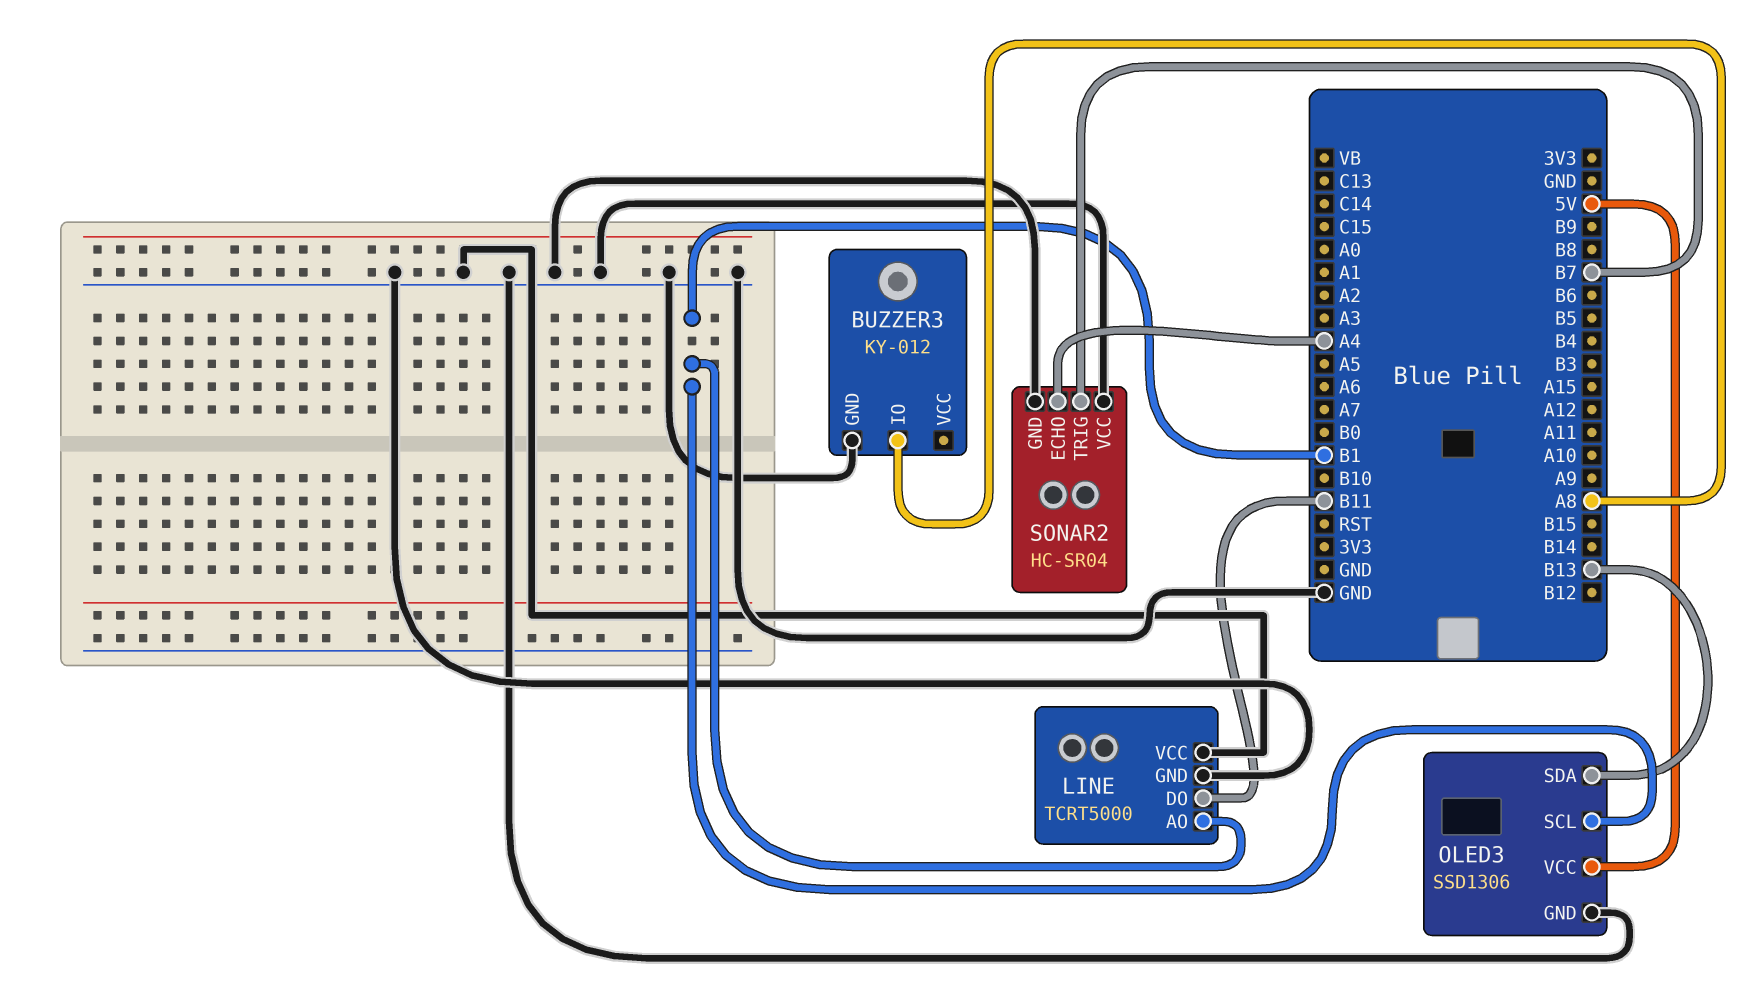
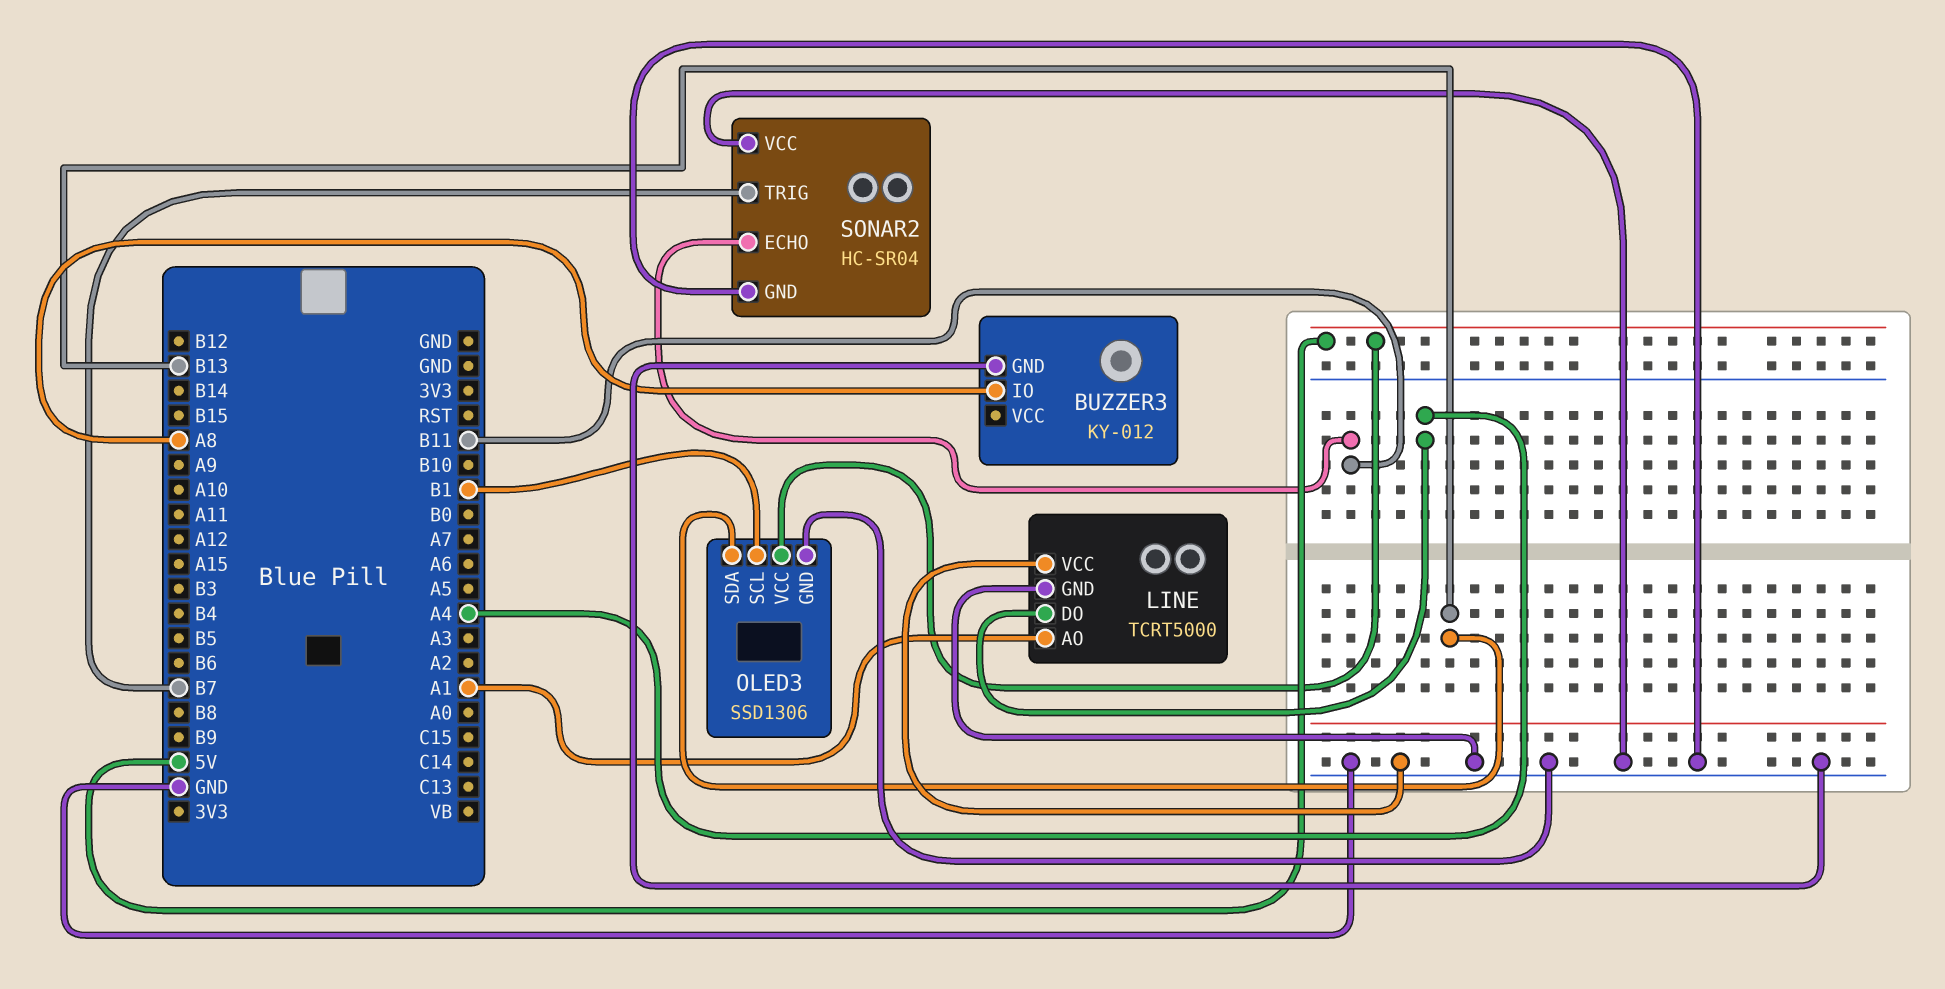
LINE pin AO: B1 -> A1
LINE pin DO: B11 -> A4
SONAR2 pin ECHO: A4 -> B11

